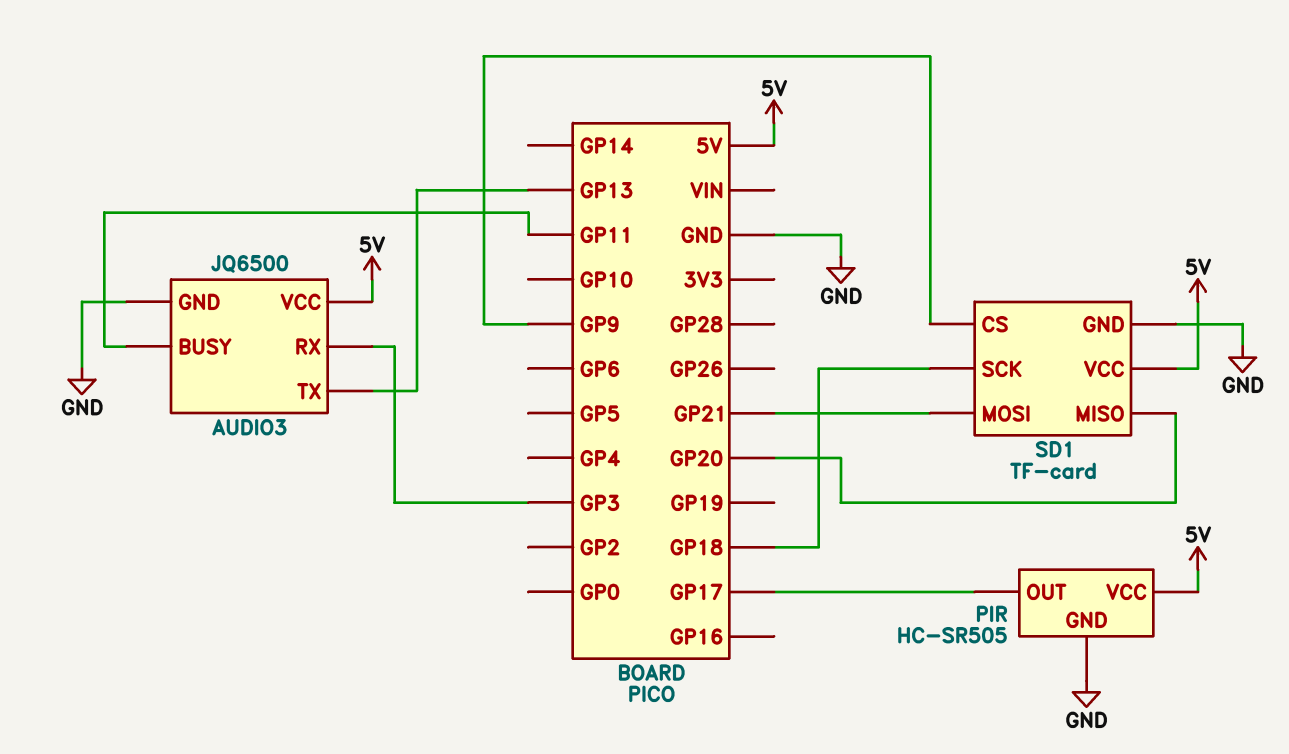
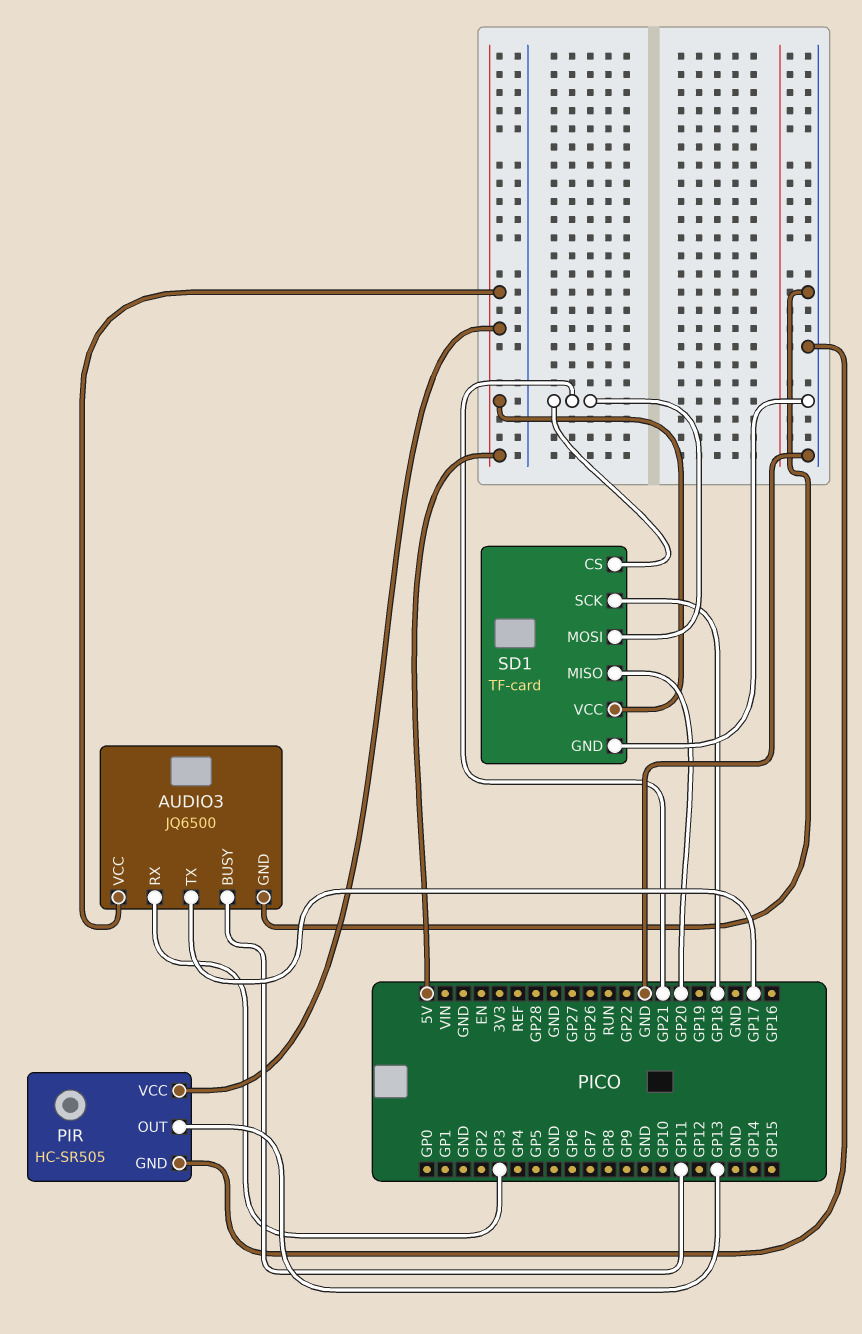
AUDIO3 pin TX: GP13 -> GP17
PIR pin OUT: GP17 -> GP13
SD1 pin CS: GP9 -> GP21

